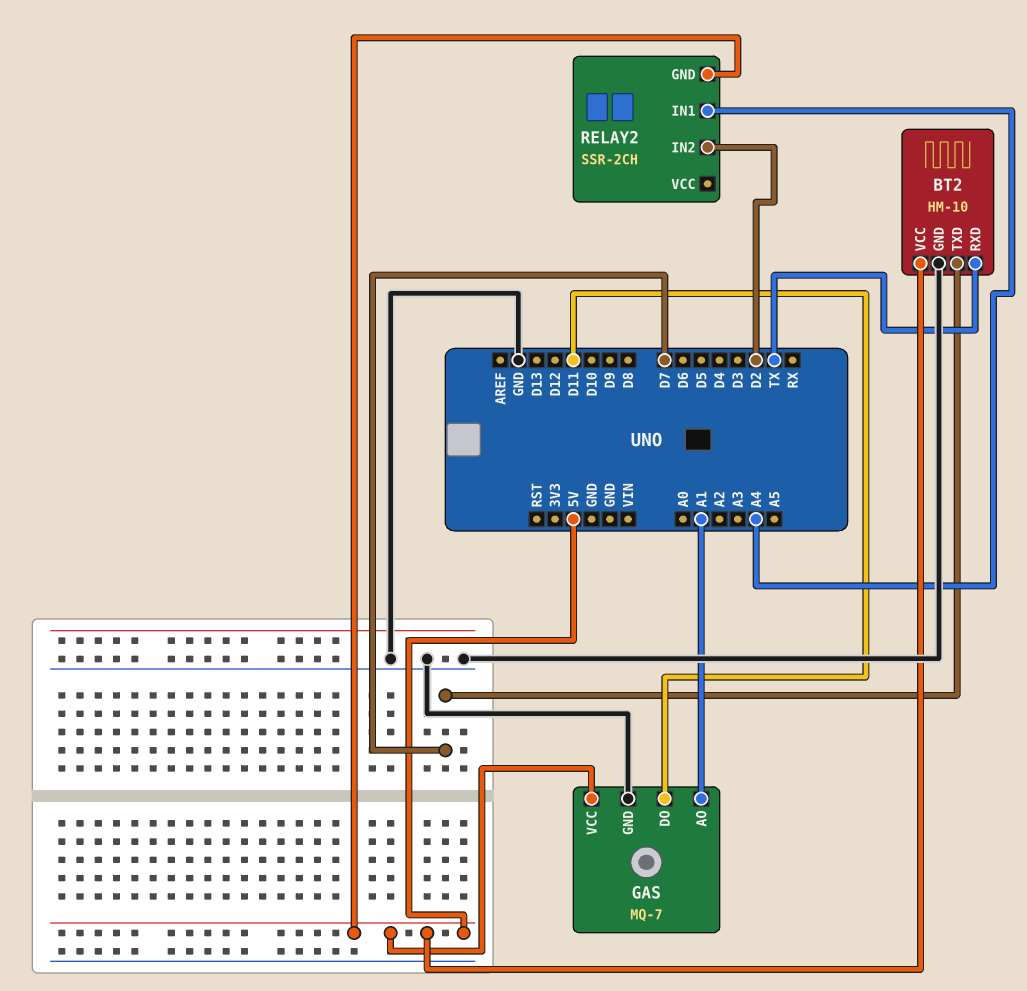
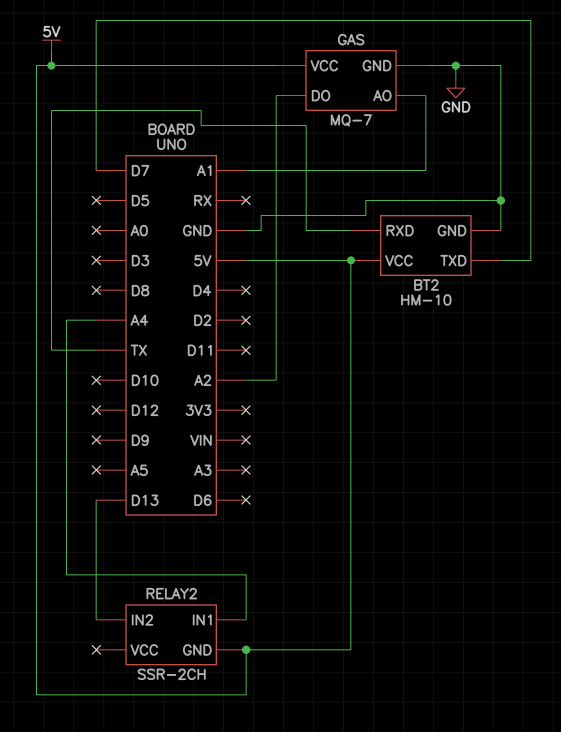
GAS pin DO: D11 -> A2
RELAY2 pin IN2: D2 -> D13

